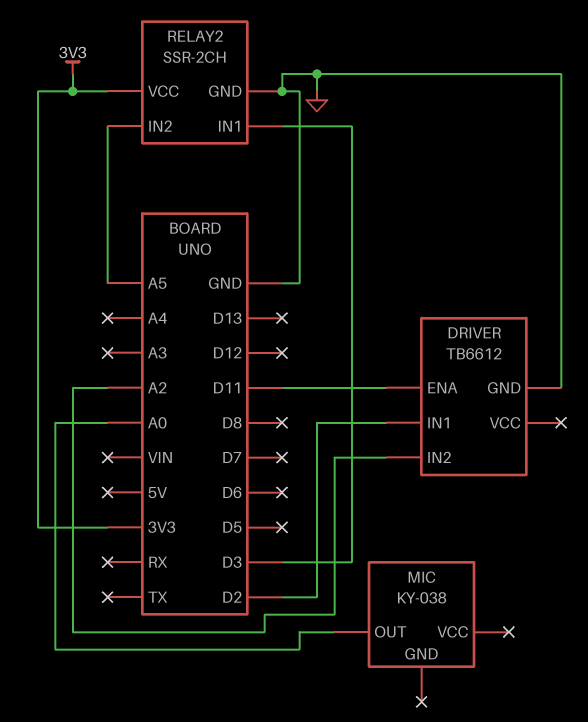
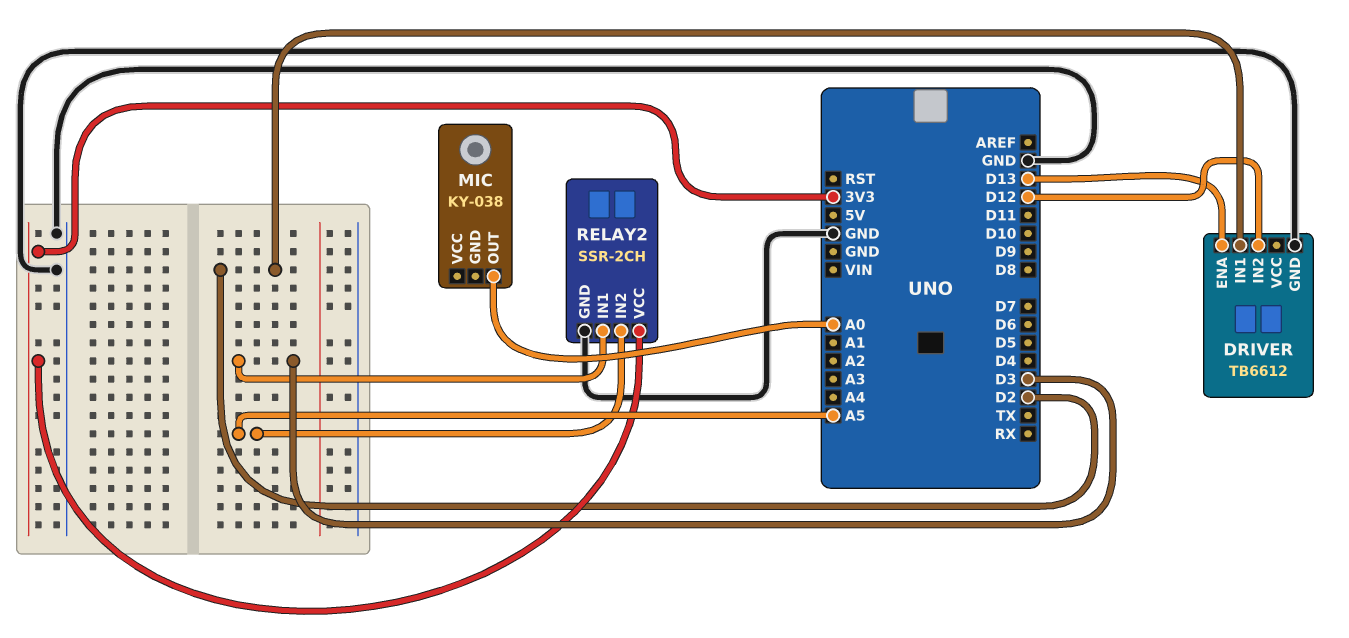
DRIVER pin ENA: D11 -> D13
DRIVER pin IN2: A2 -> D12

